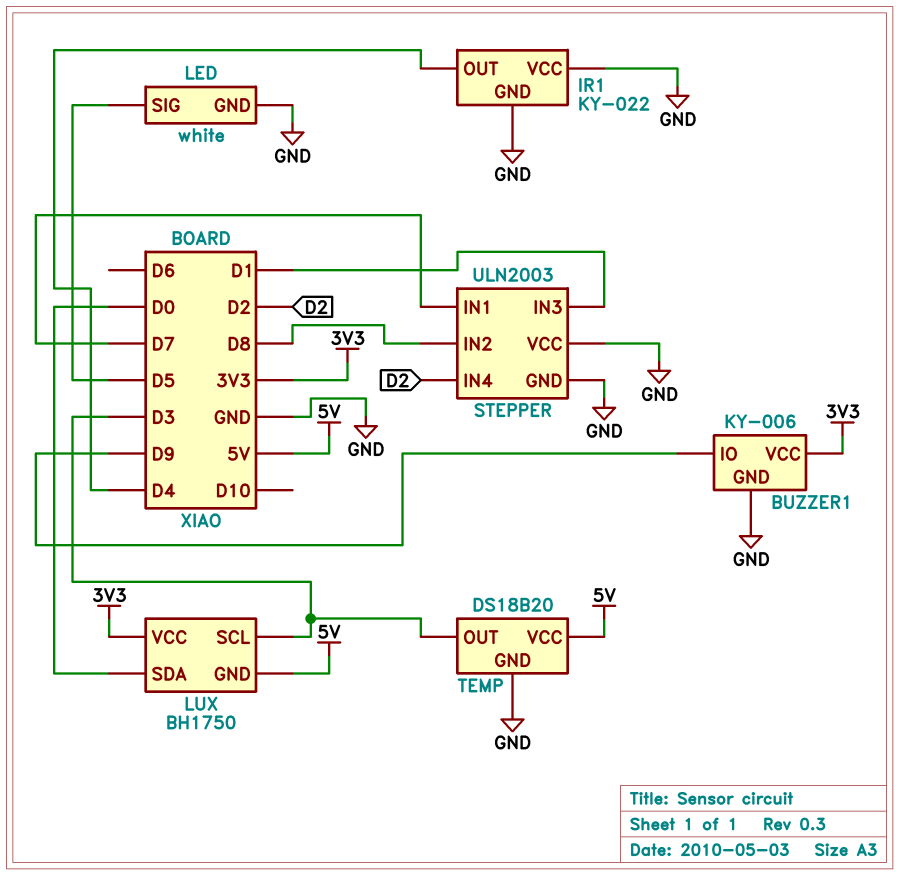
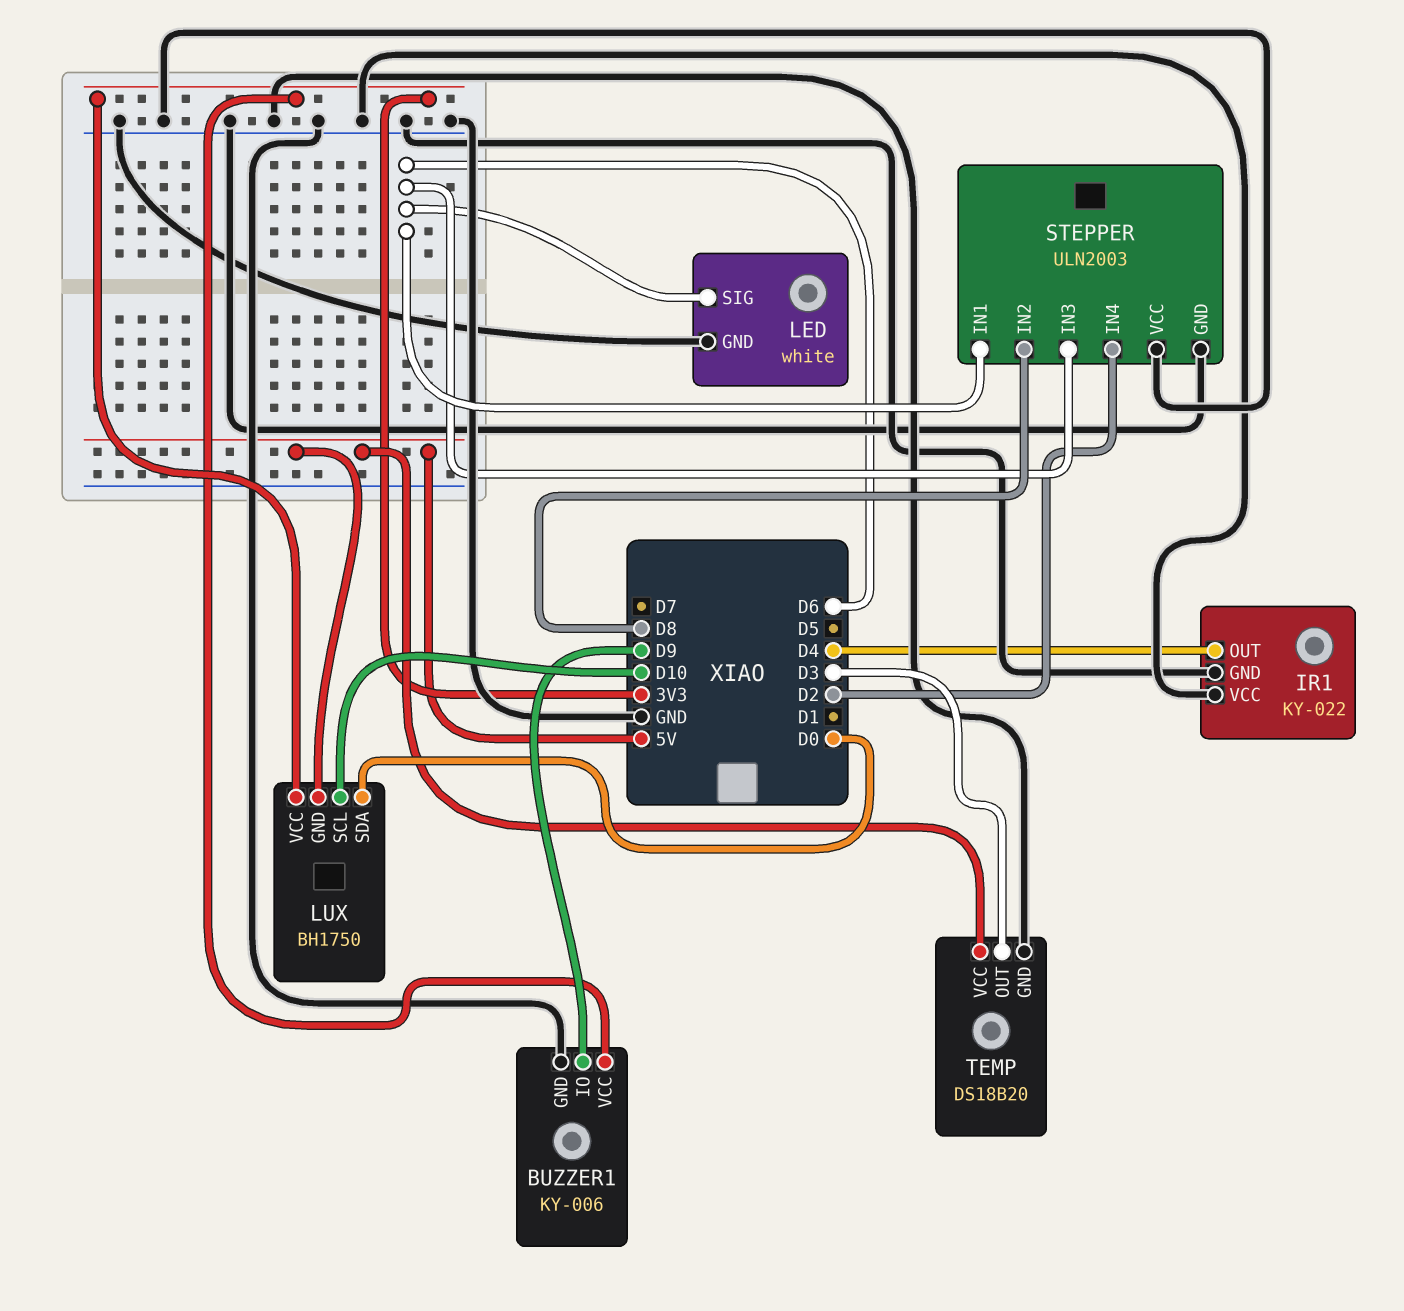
LED pin SIG: D5 -> D6
LUX pin SCL: D3 -> D10
STEPPER pin IN1: D7 -> D6
STEPPER pin IN3: D1 -> D6

